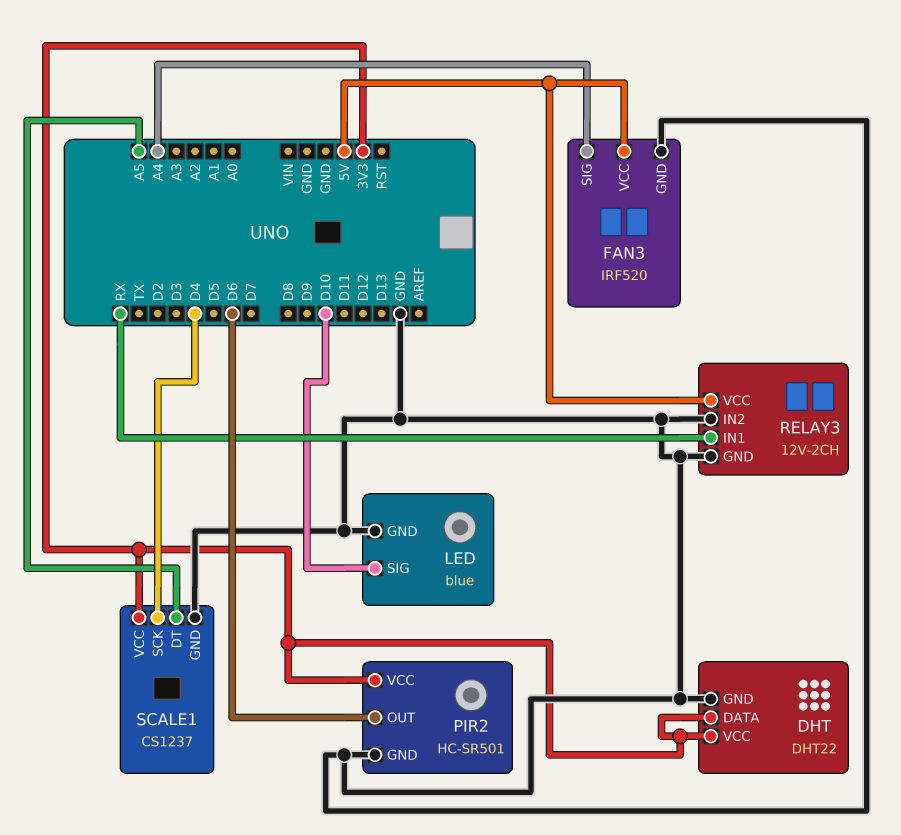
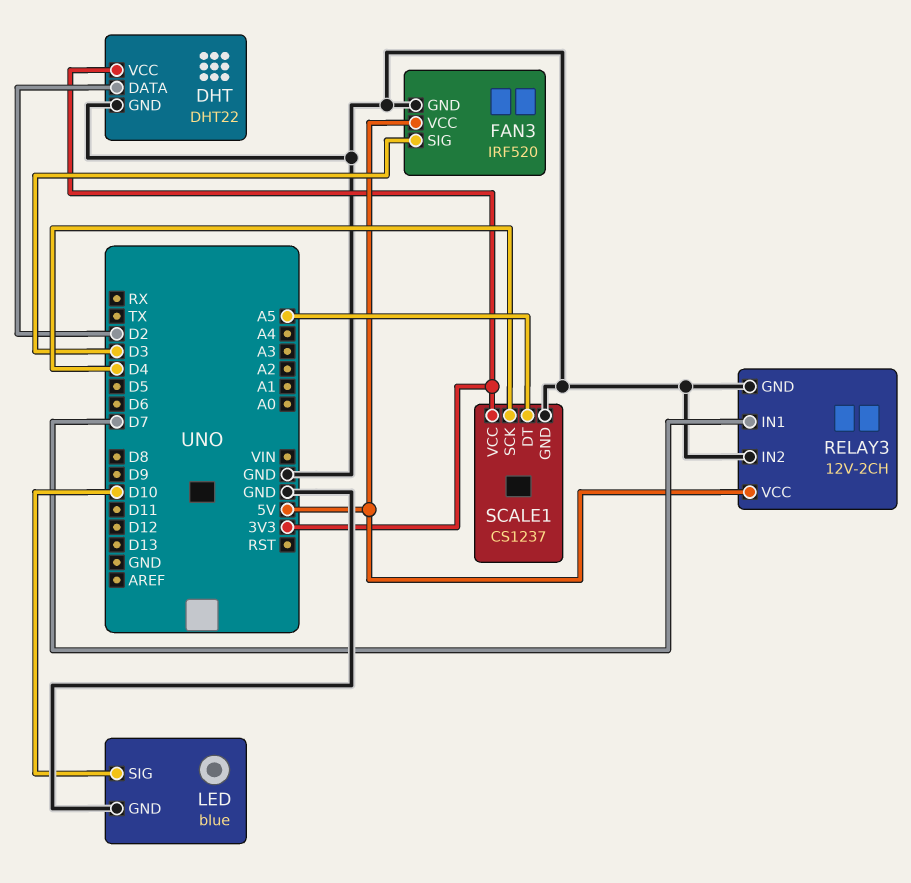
DHT pin DATA: 3V3 -> D2
FAN3 pin SIG: A4 -> D3
PIR2: HC-SR501 -> none
PIR2 pin GND: GND -> none
PIR2 pin OUT: D6 -> none
PIR2 pin VCC: 3V3 -> none
RELAY3 pin IN1: RX -> D7

